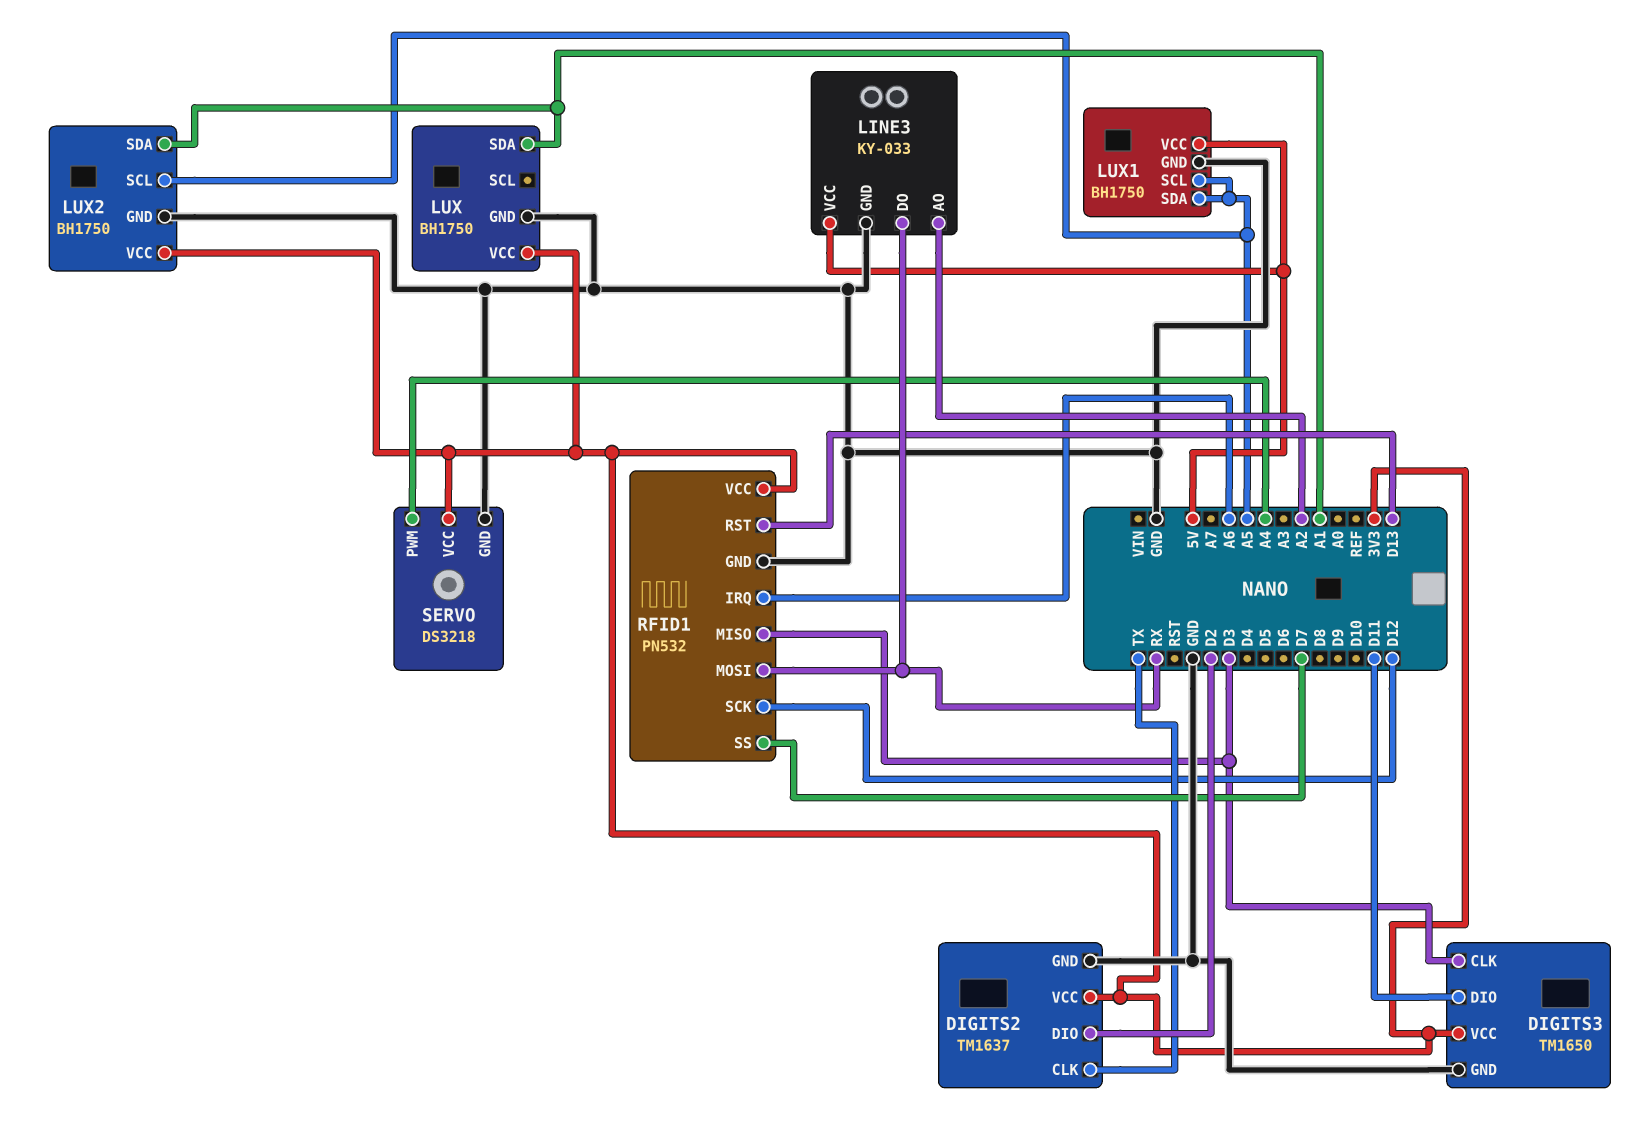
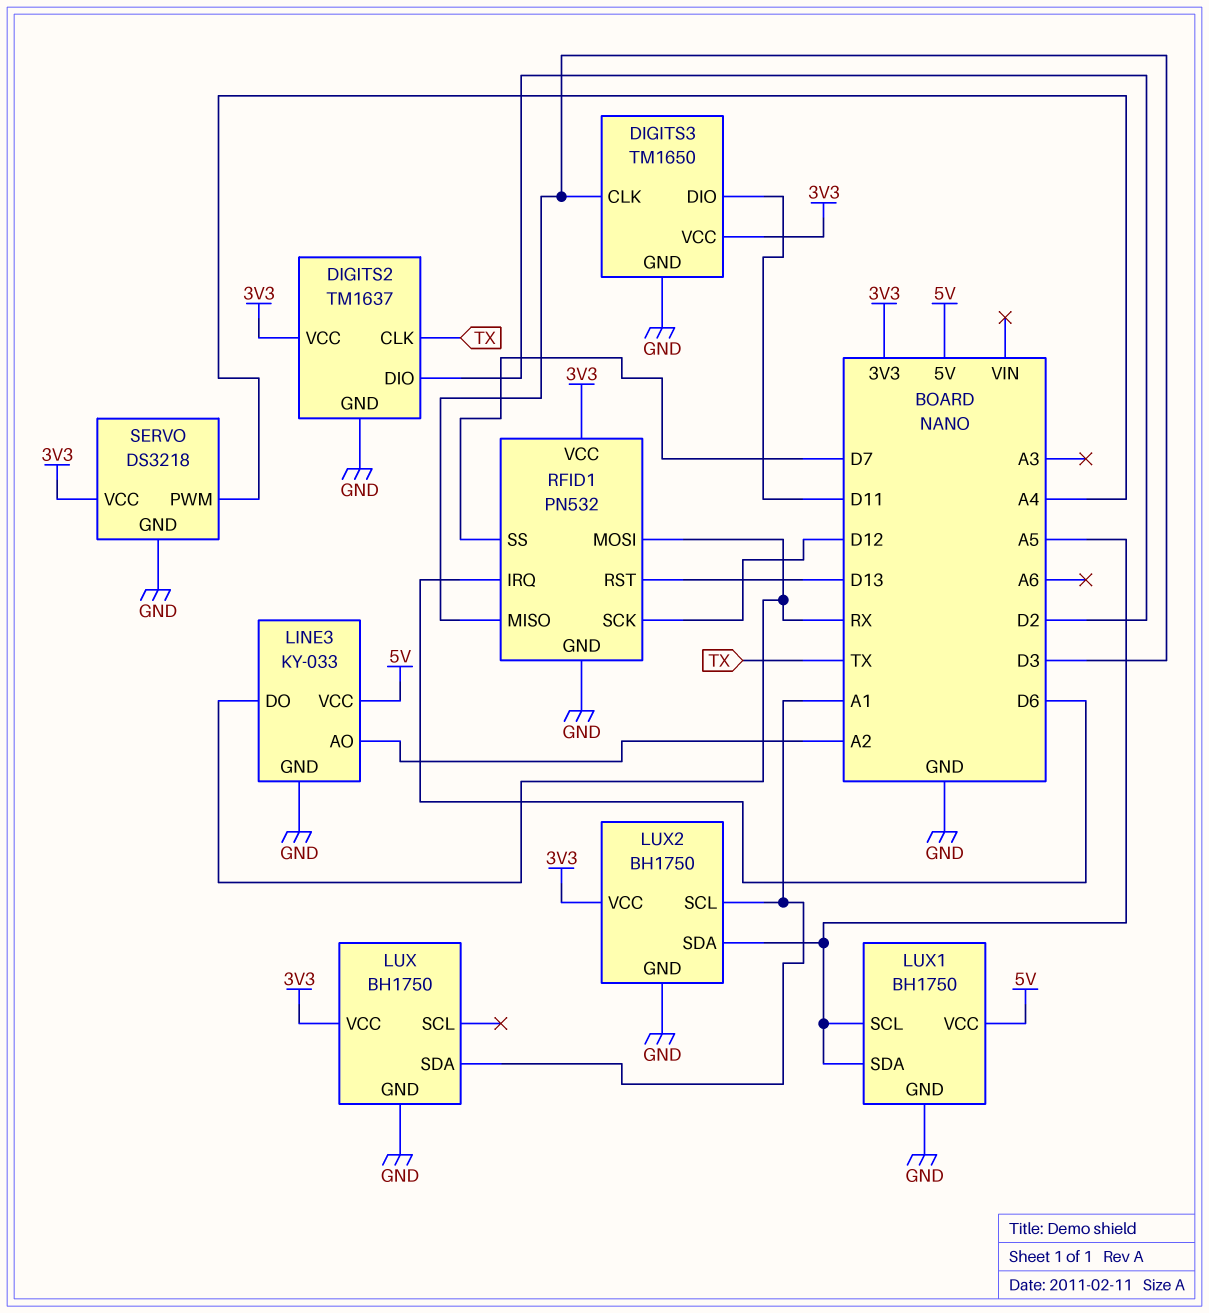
LUX2 pin SCL: A5 -> A1
LUX2 pin SDA: A1 -> A5
RFID1 pin IRQ: A6 -> D6

